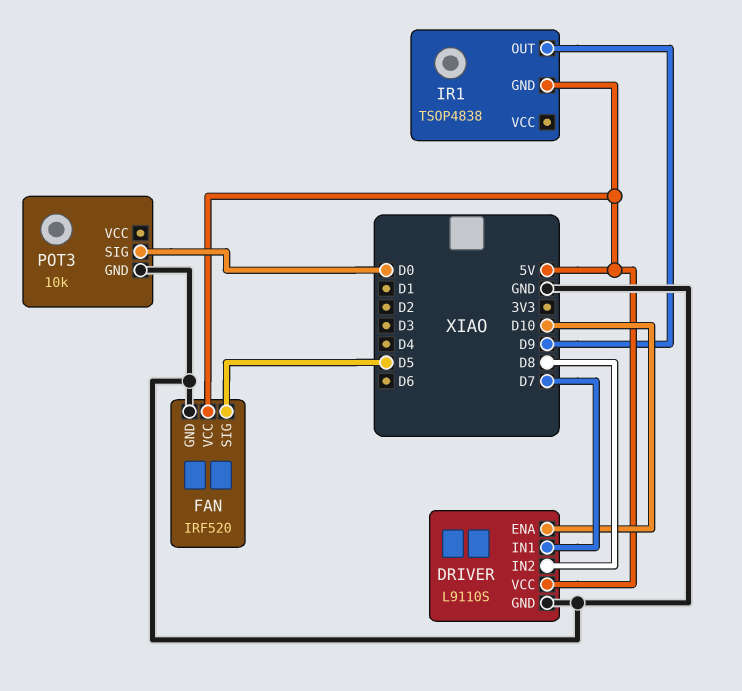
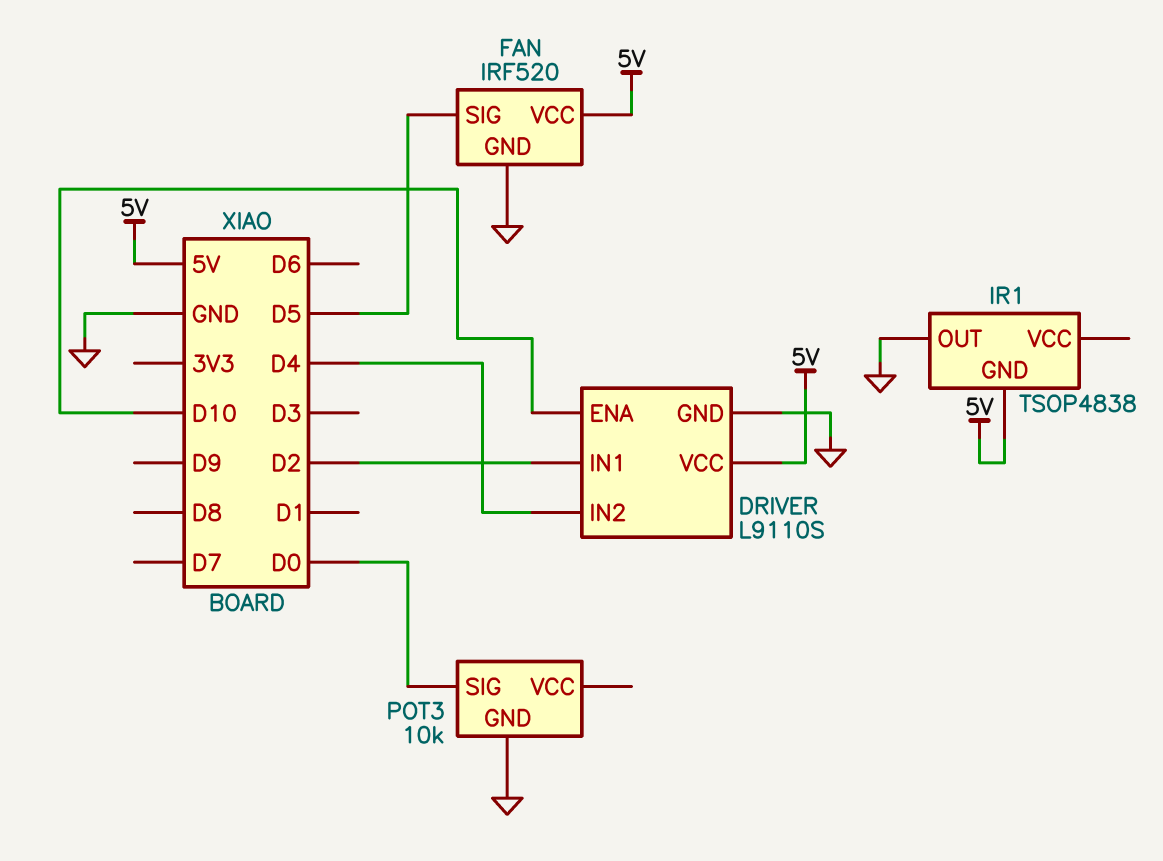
DRIVER pin IN1: D7 -> D2
DRIVER pin IN2: D8 -> D4
IR1 pin OUT: D9 -> GND

